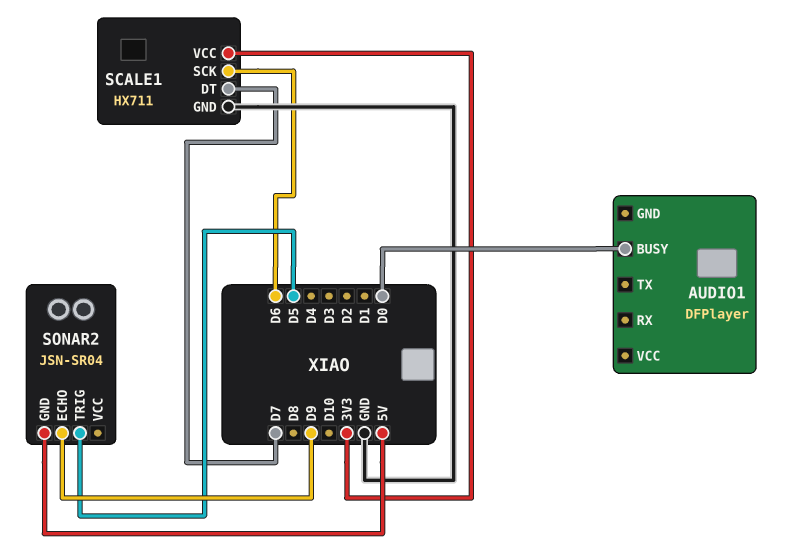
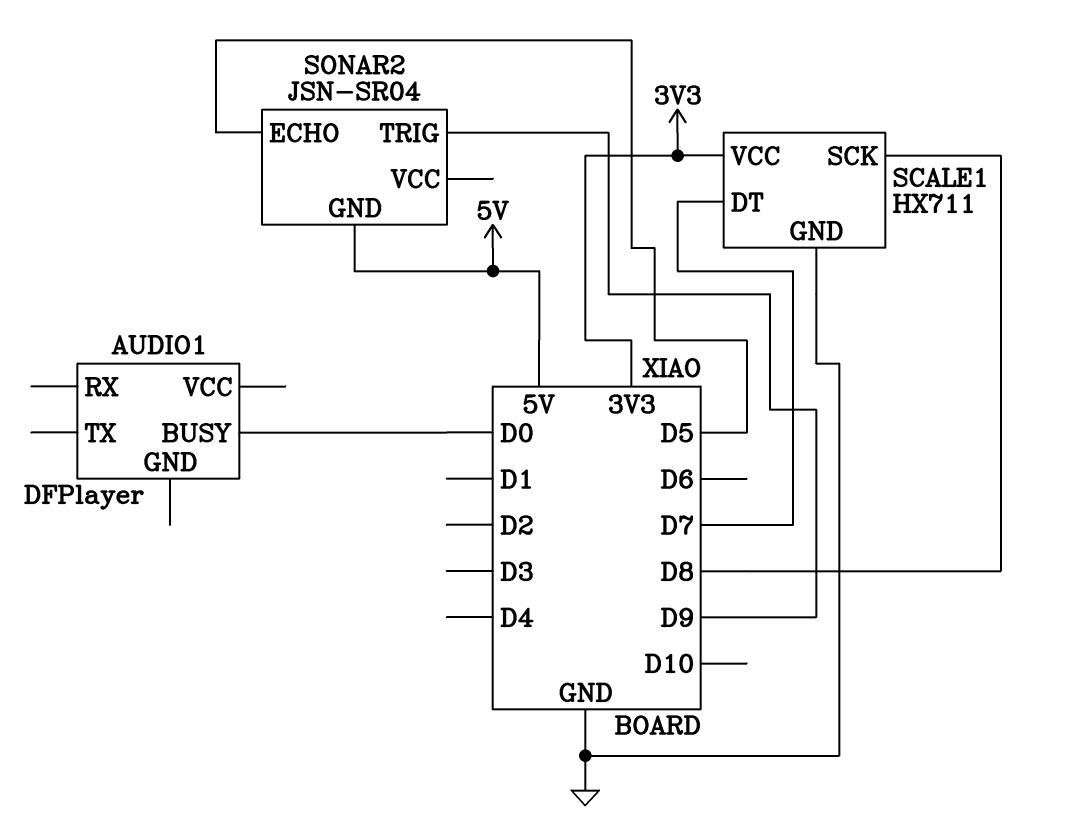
SCALE1 pin SCK: D6 -> D8
SONAR2 pin ECHO: D9 -> D5
SONAR2 pin TRIG: D5 -> D9

